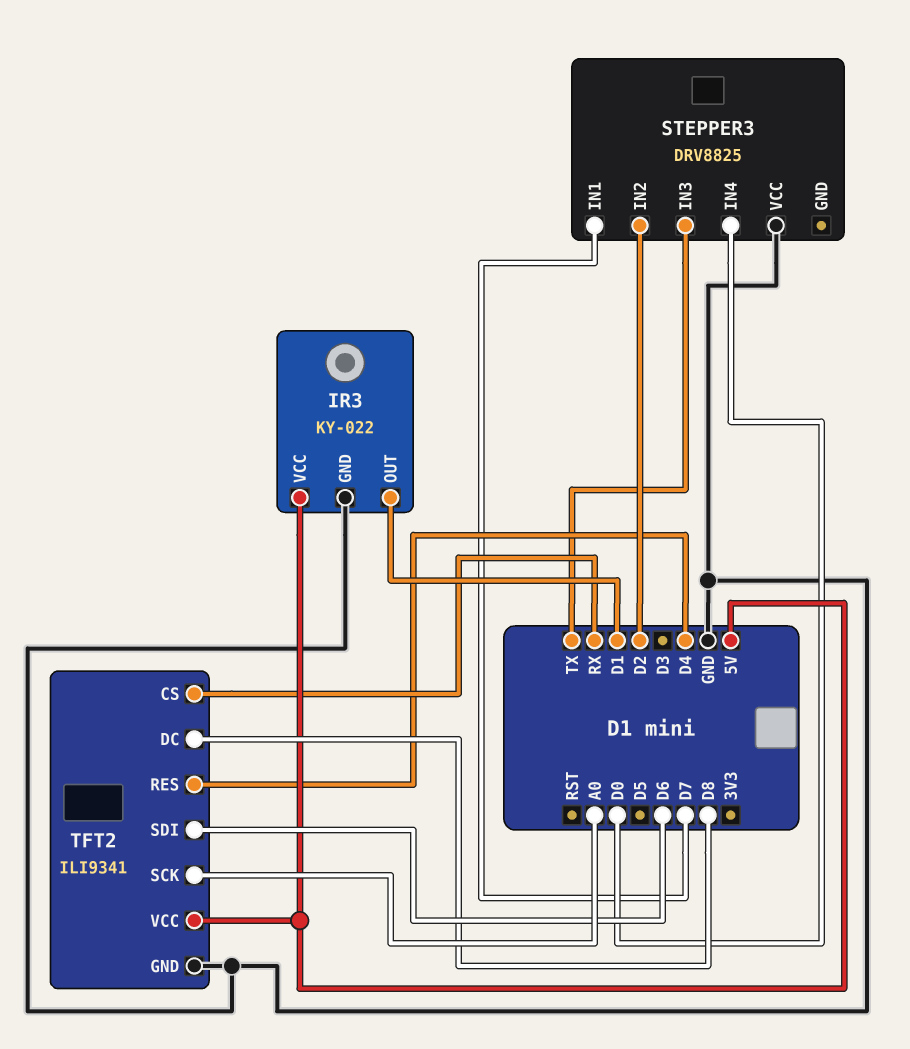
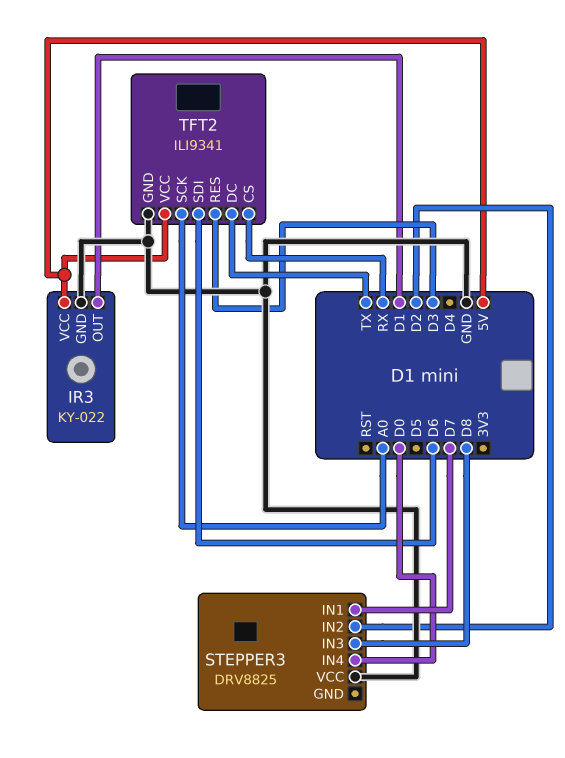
STEPPER3 pin IN3: TX -> D8
TFT2 pin DC: D8 -> TX
TFT2 pin RES: D4 -> D3

